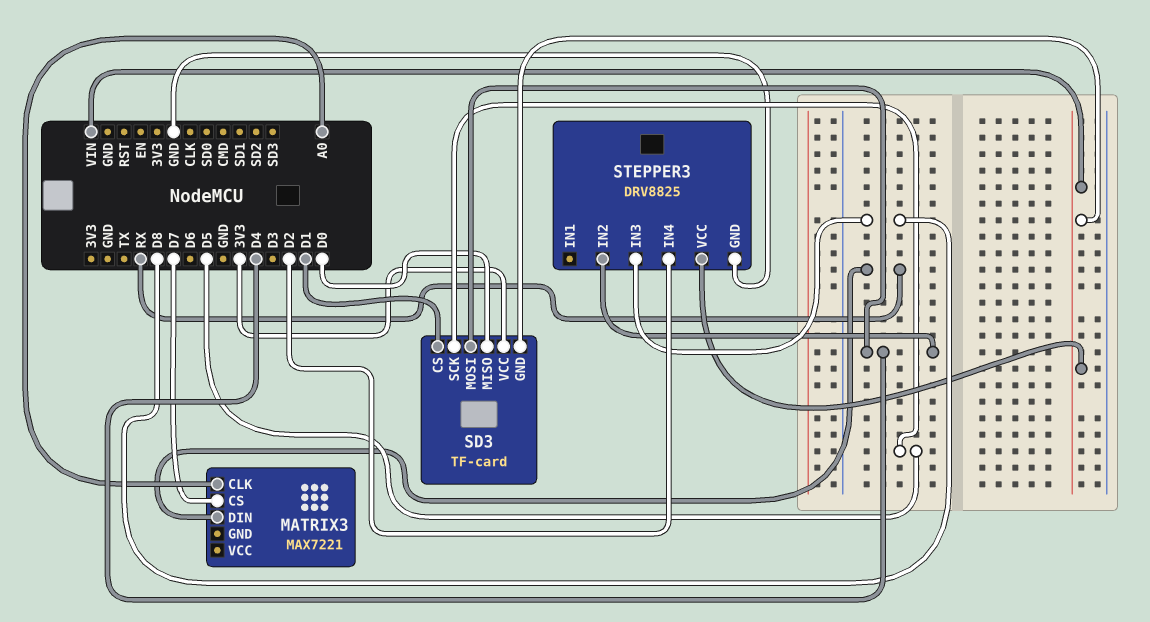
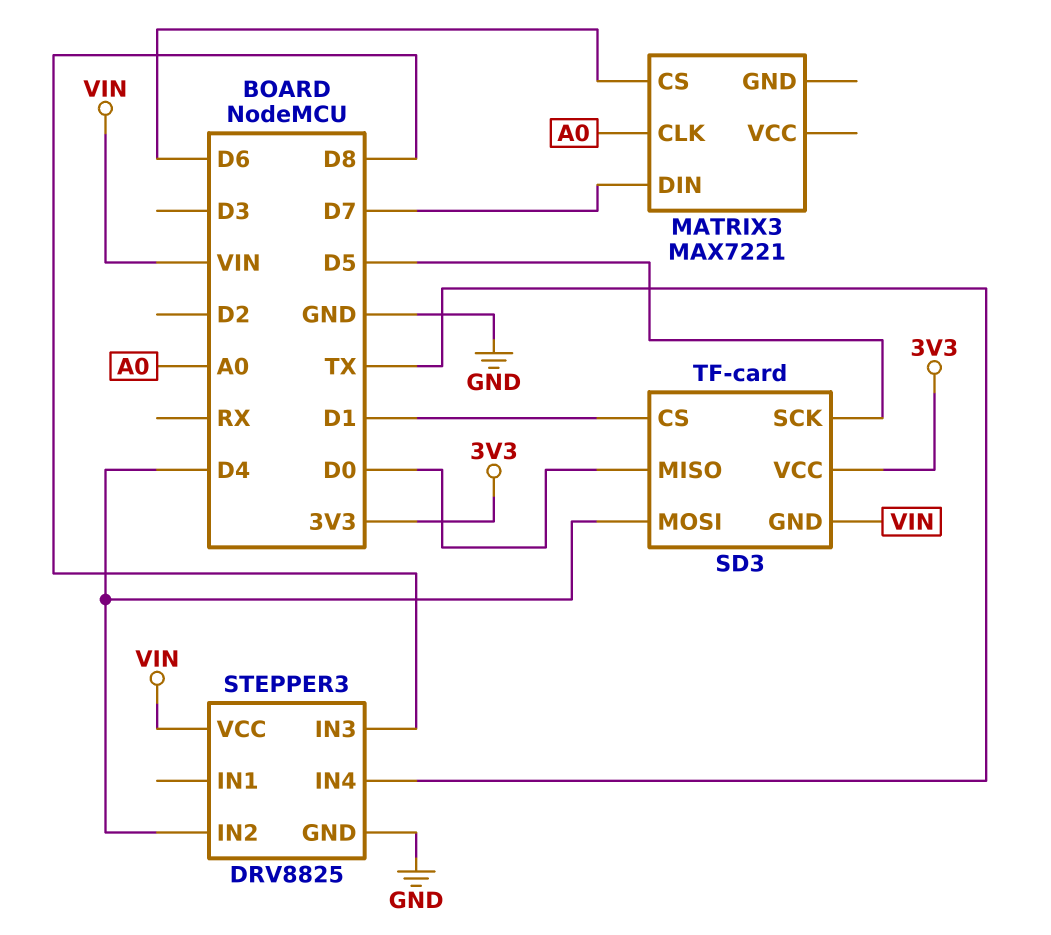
MATRIX3 pin CS: D7 -> D6
MATRIX3 pin DIN: RX -> D7
STEPPER3 pin IN4: D2 -> TX

